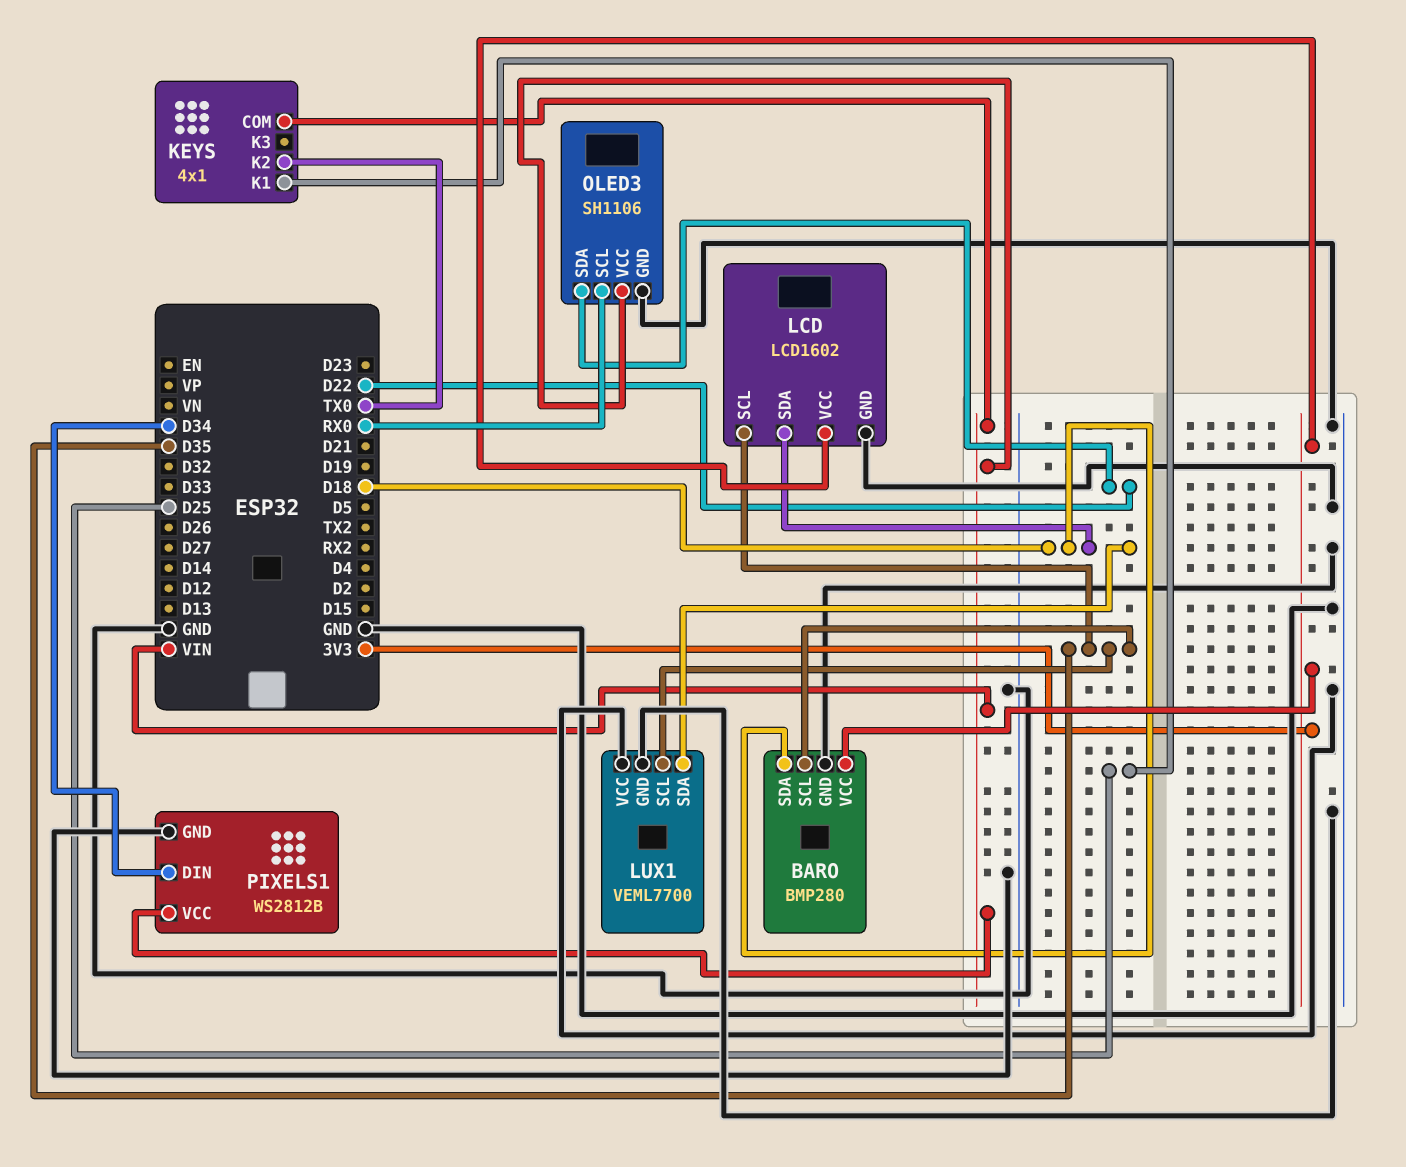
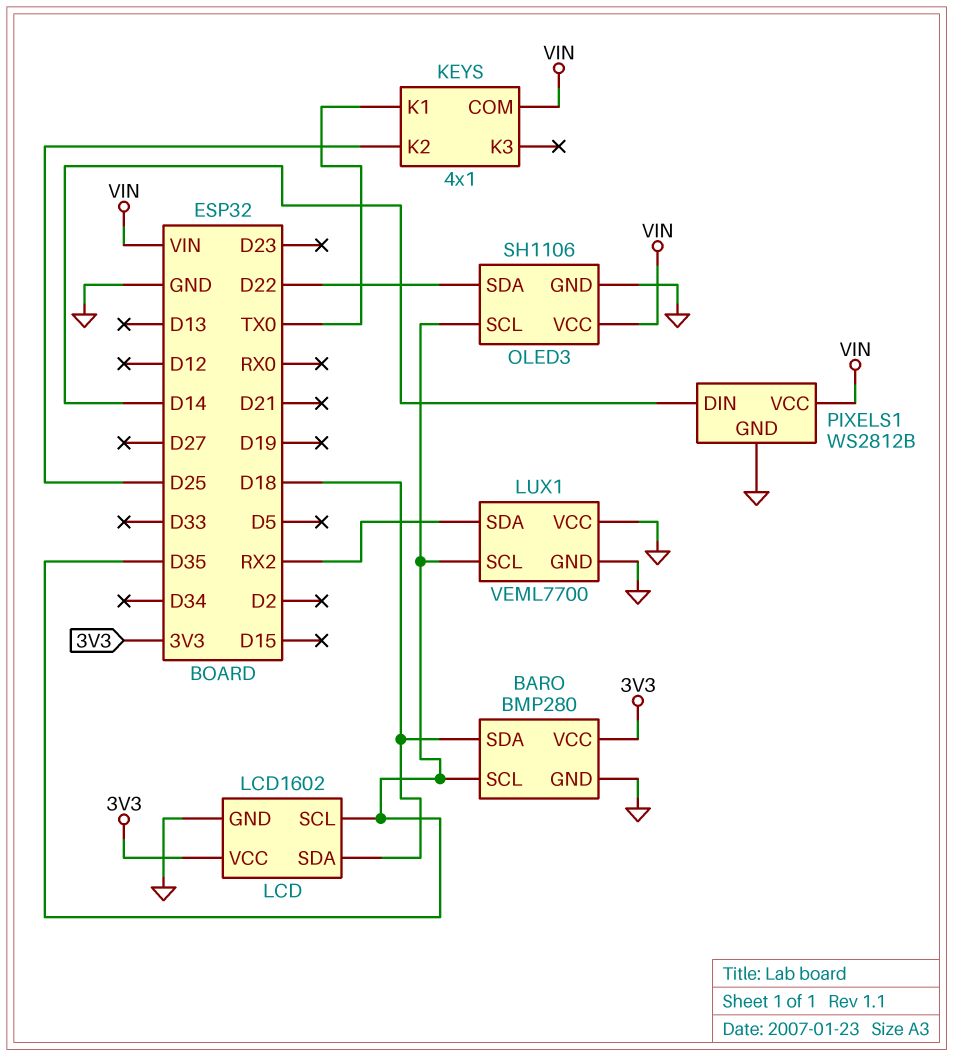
KEYS pin K1: D25 -> TX0
KEYS pin K2: TX0 -> D25
LUX1 pin SDA: D18 -> RX2
OLED3 pin SCL: RX0 -> D35
PIXELS1 pin DIN: D34 -> D14

